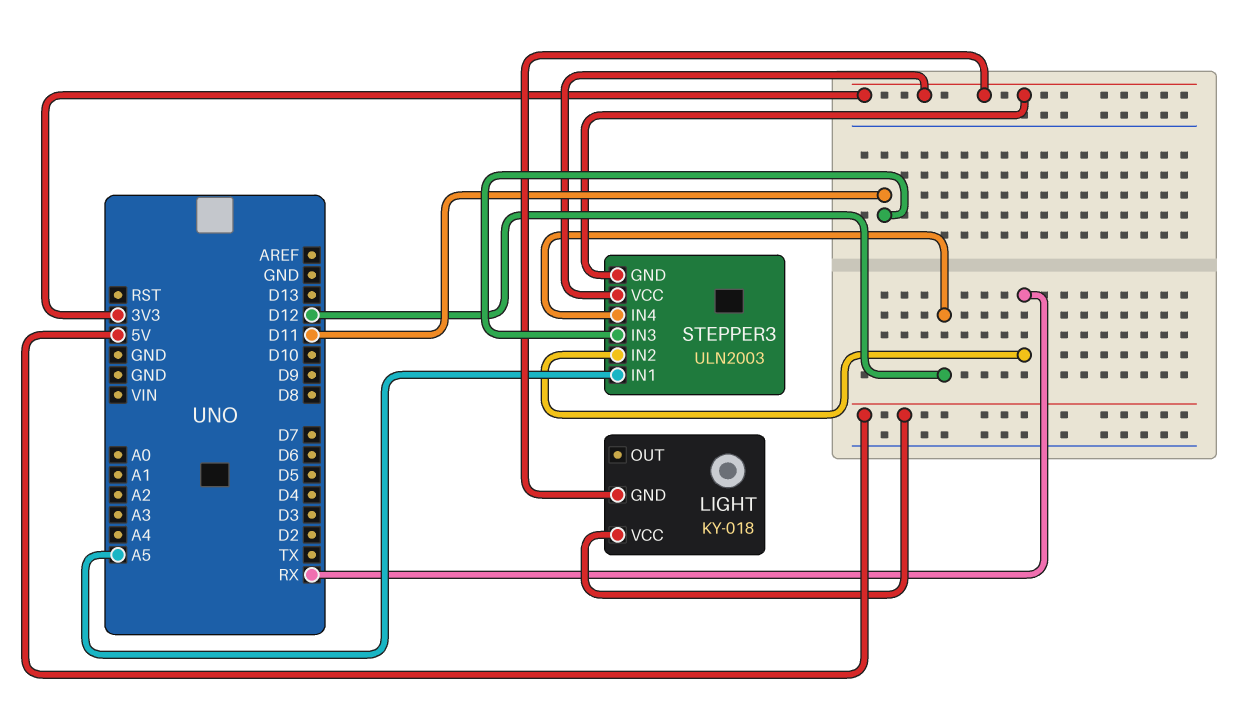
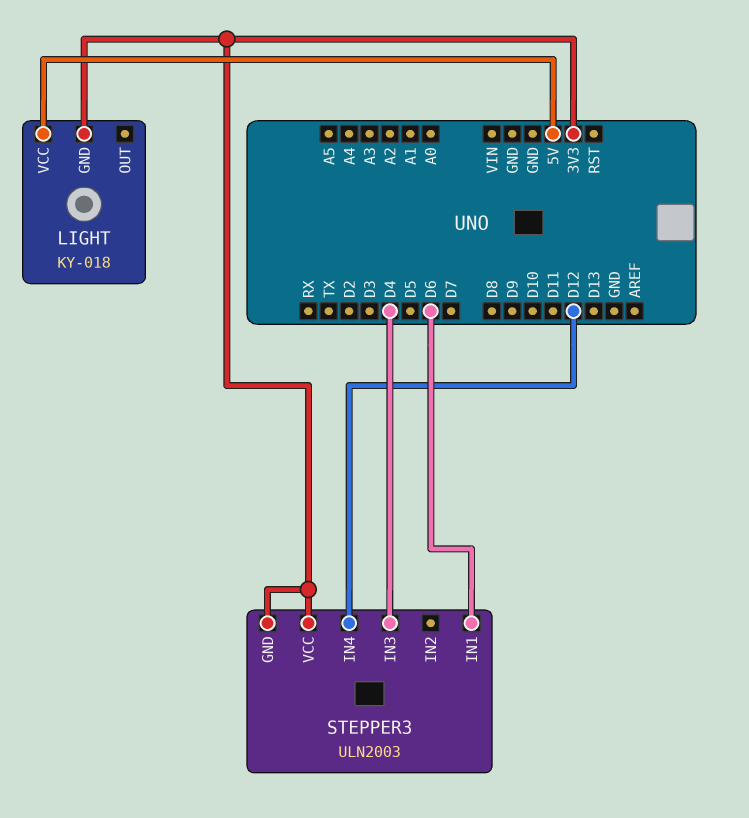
STEPPER3 pin IN1: A5 -> D6
STEPPER3 pin IN2: RX -> none
STEPPER3 pin IN3: D11 -> D4

